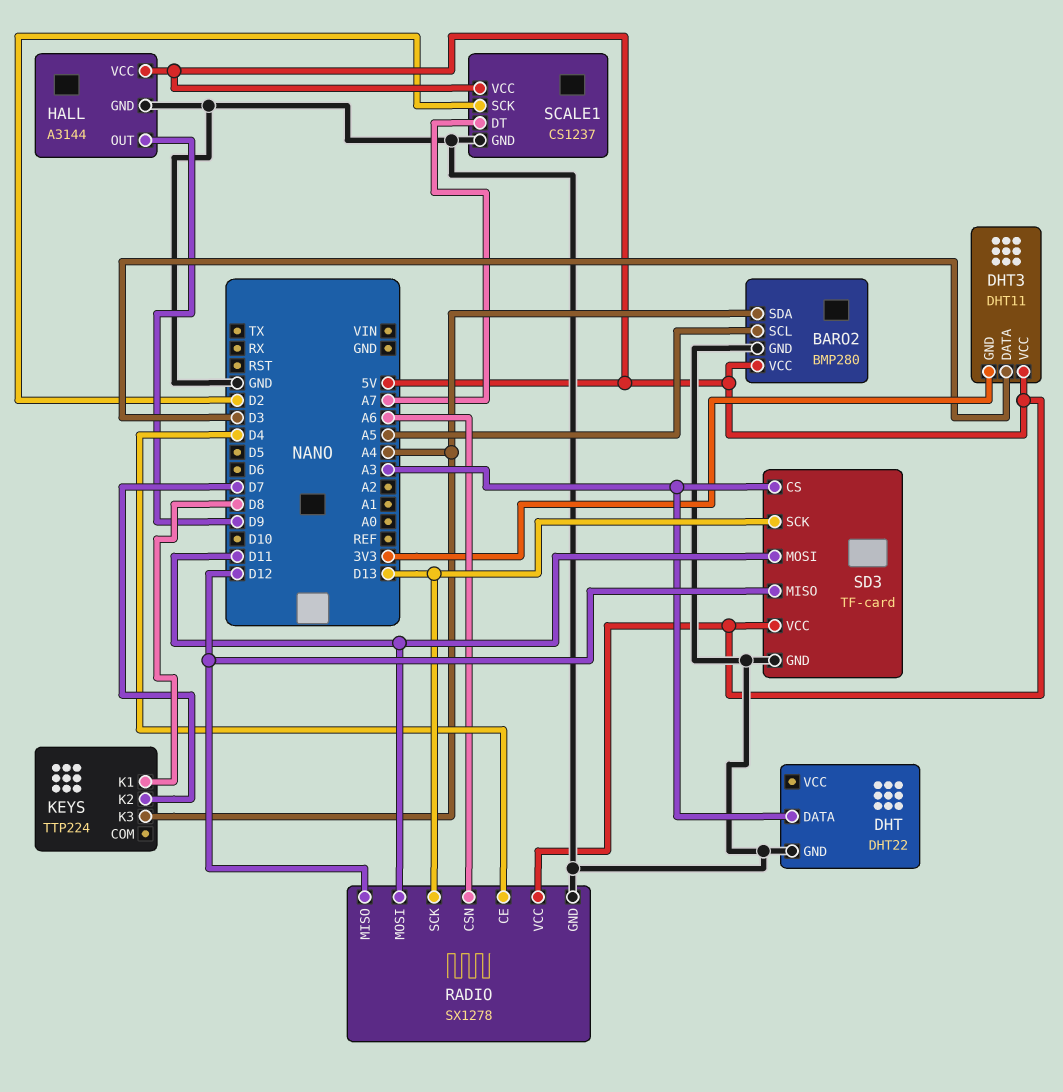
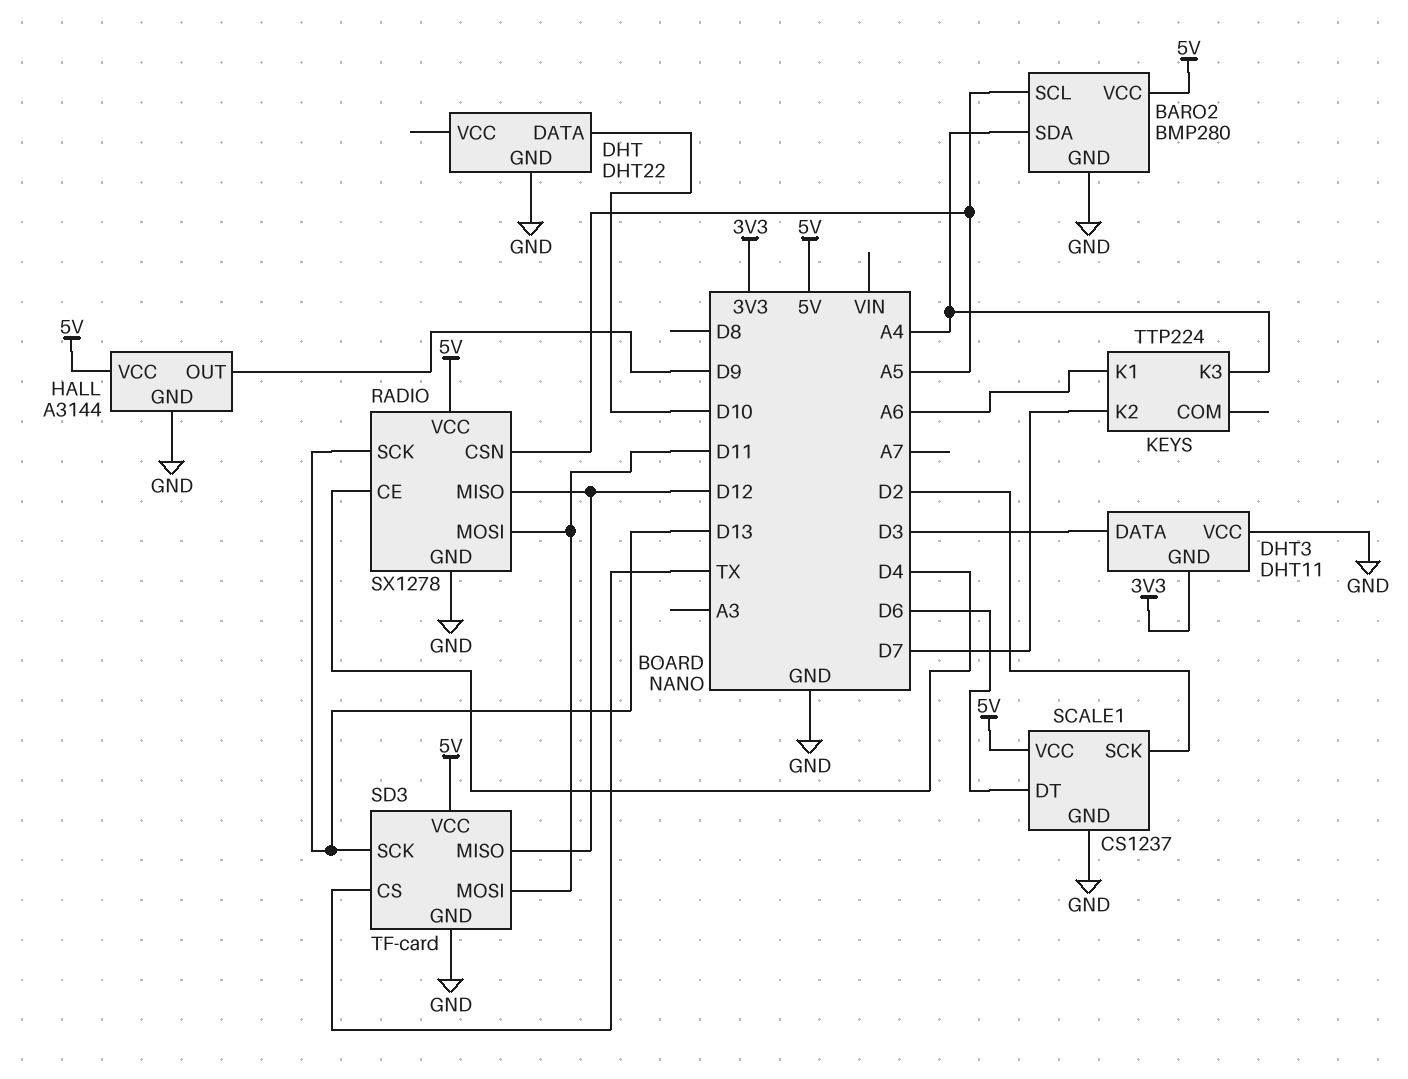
DHT pin DATA: A3 -> D10
DHT3 pin VCC: 5V -> GND
KEYS pin K1: D8 -> A6
RADIO pin CSN: A6 -> A5
SCALE1 pin DT: A7 -> D6
SD3 pin CS: A3 -> TX

